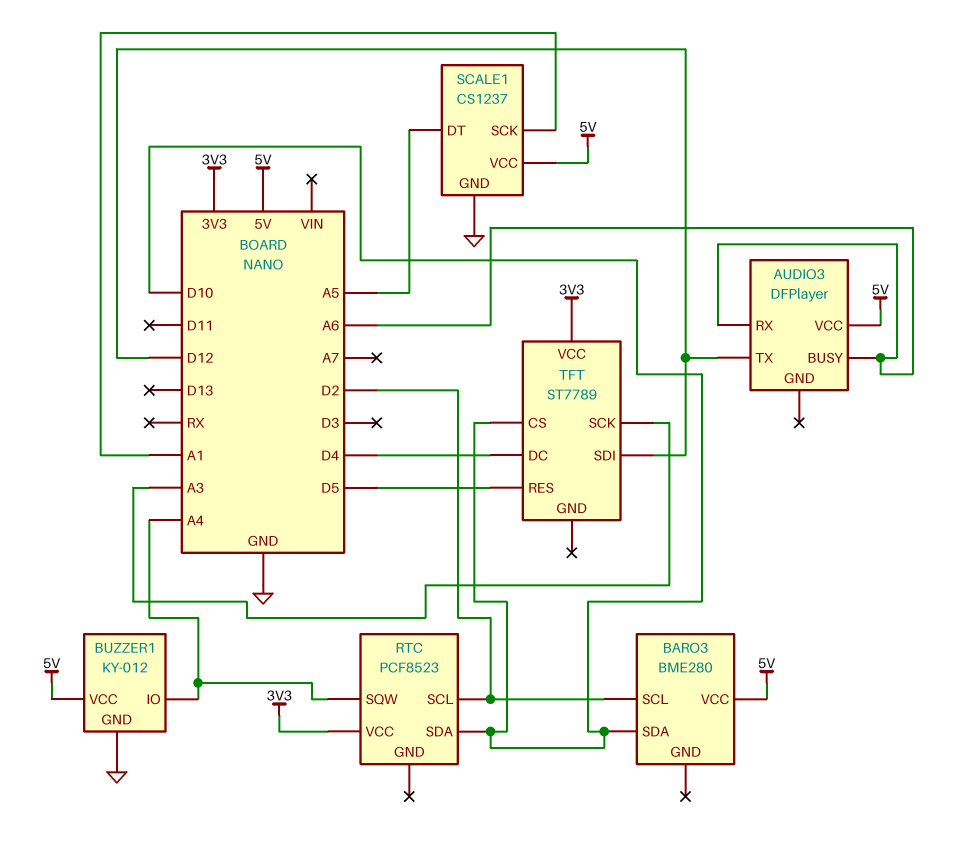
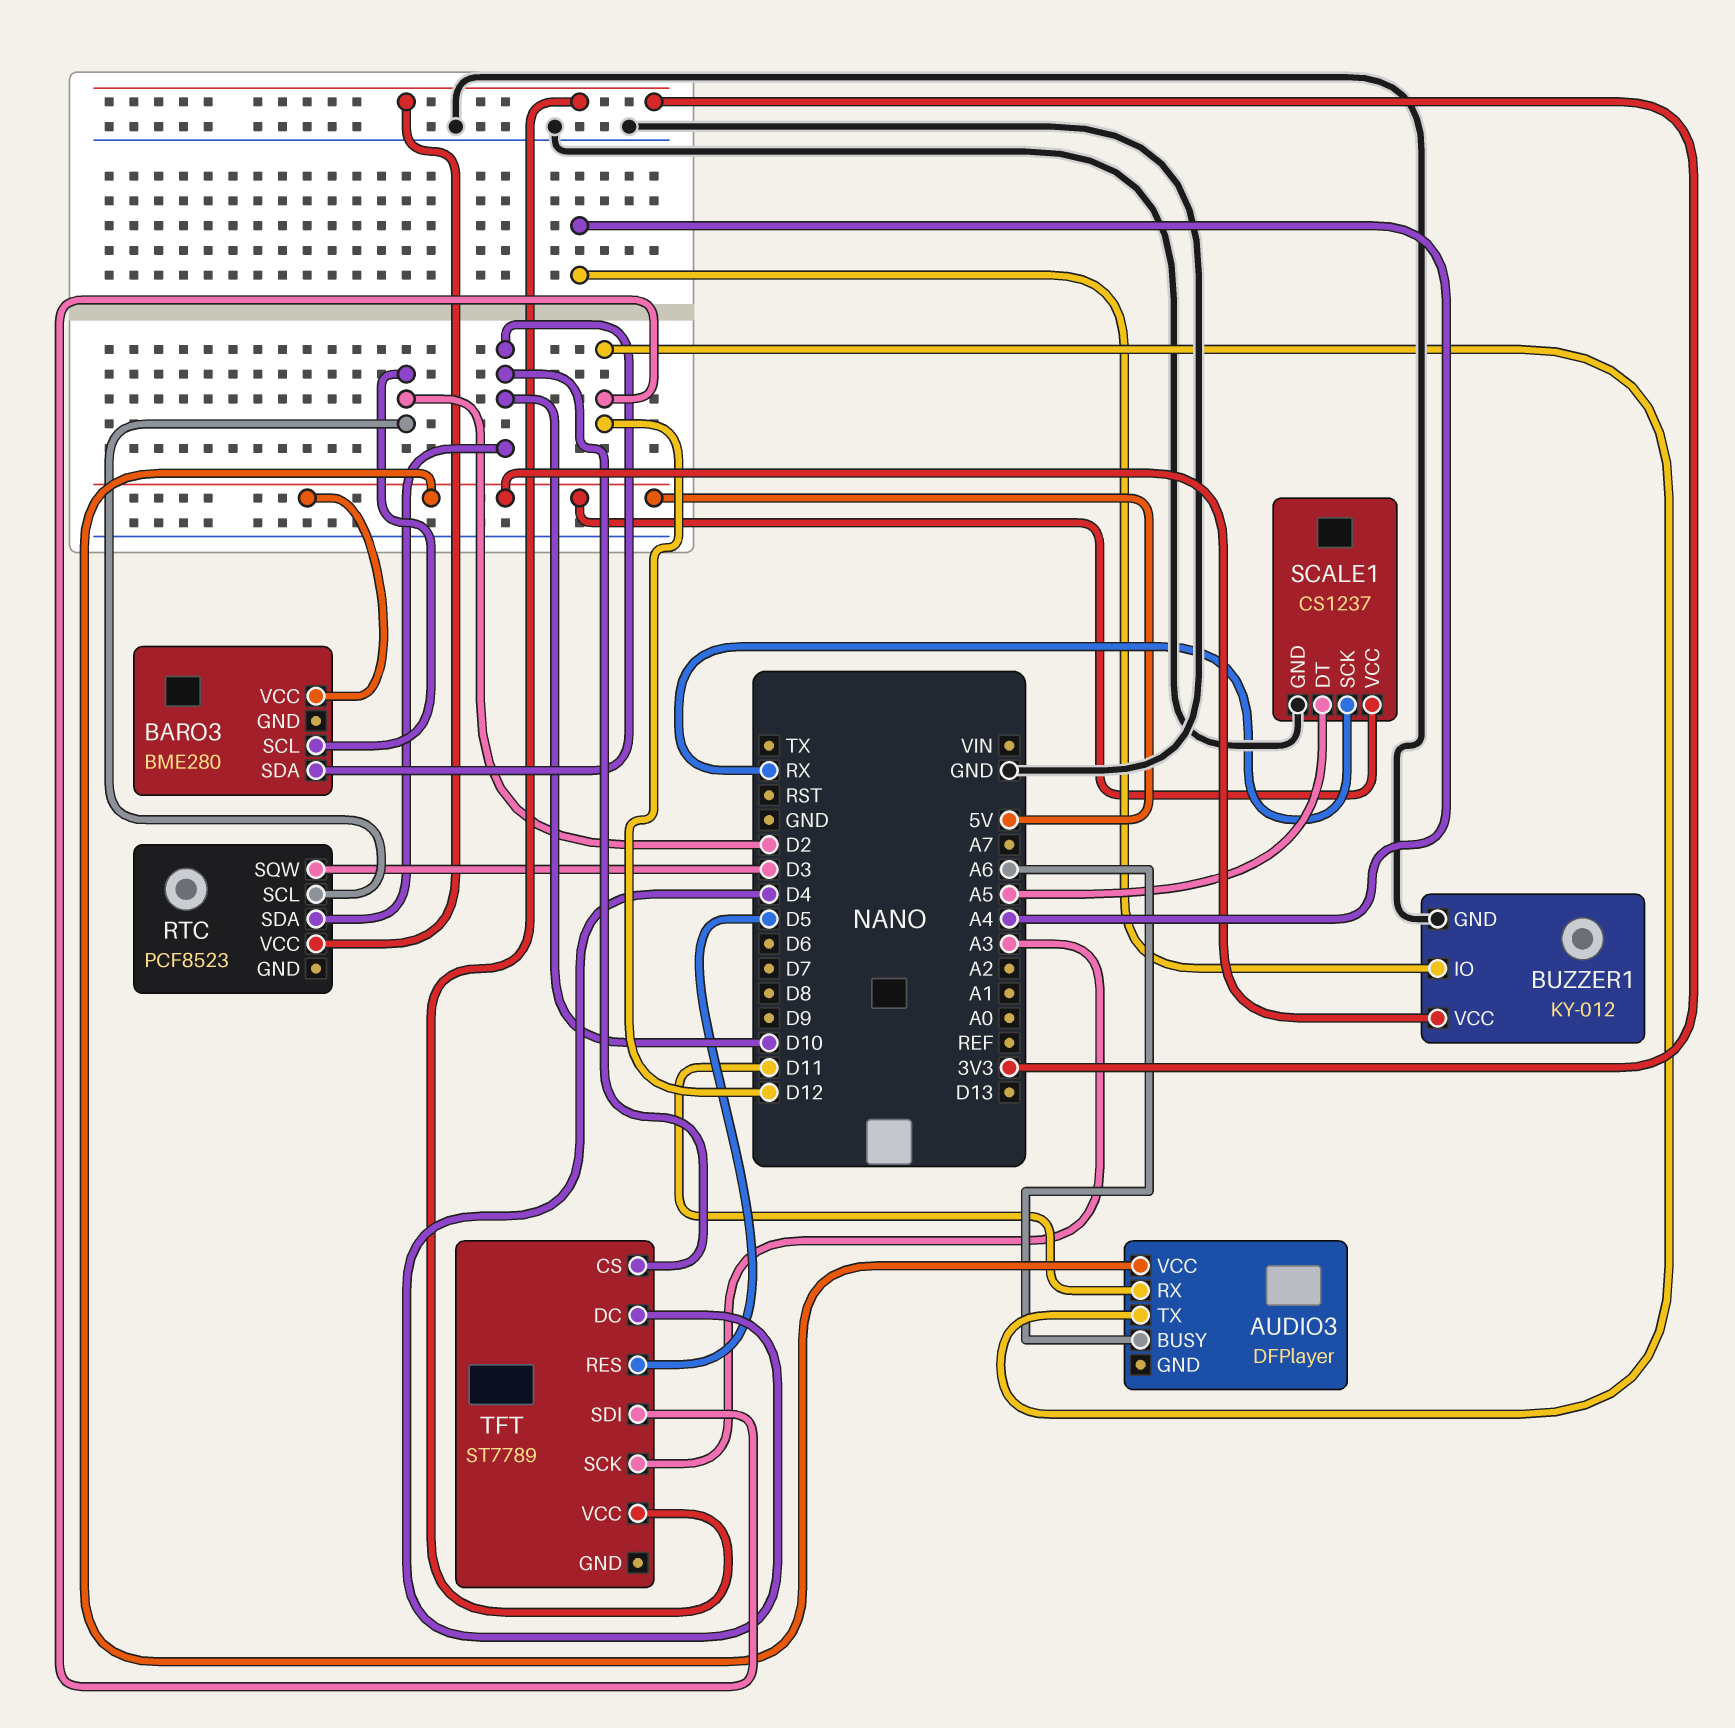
AUDIO3 pin RX: A6 -> D11
RTC pin SQW: A4 -> D3
SCALE1 pin SCK: A1 -> RX

